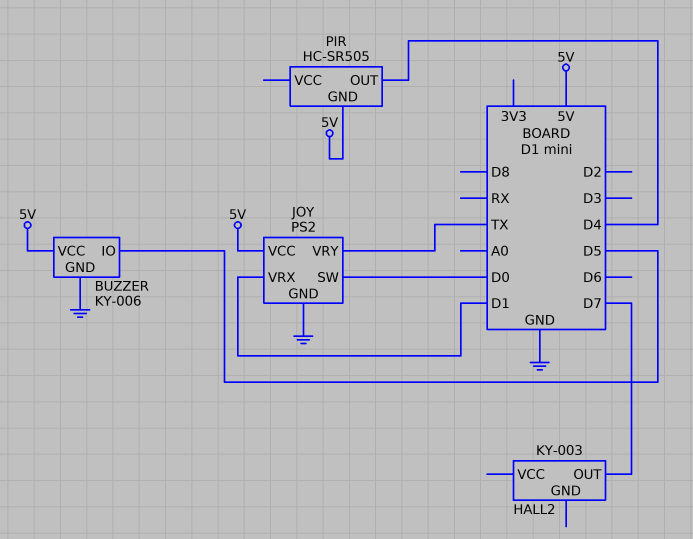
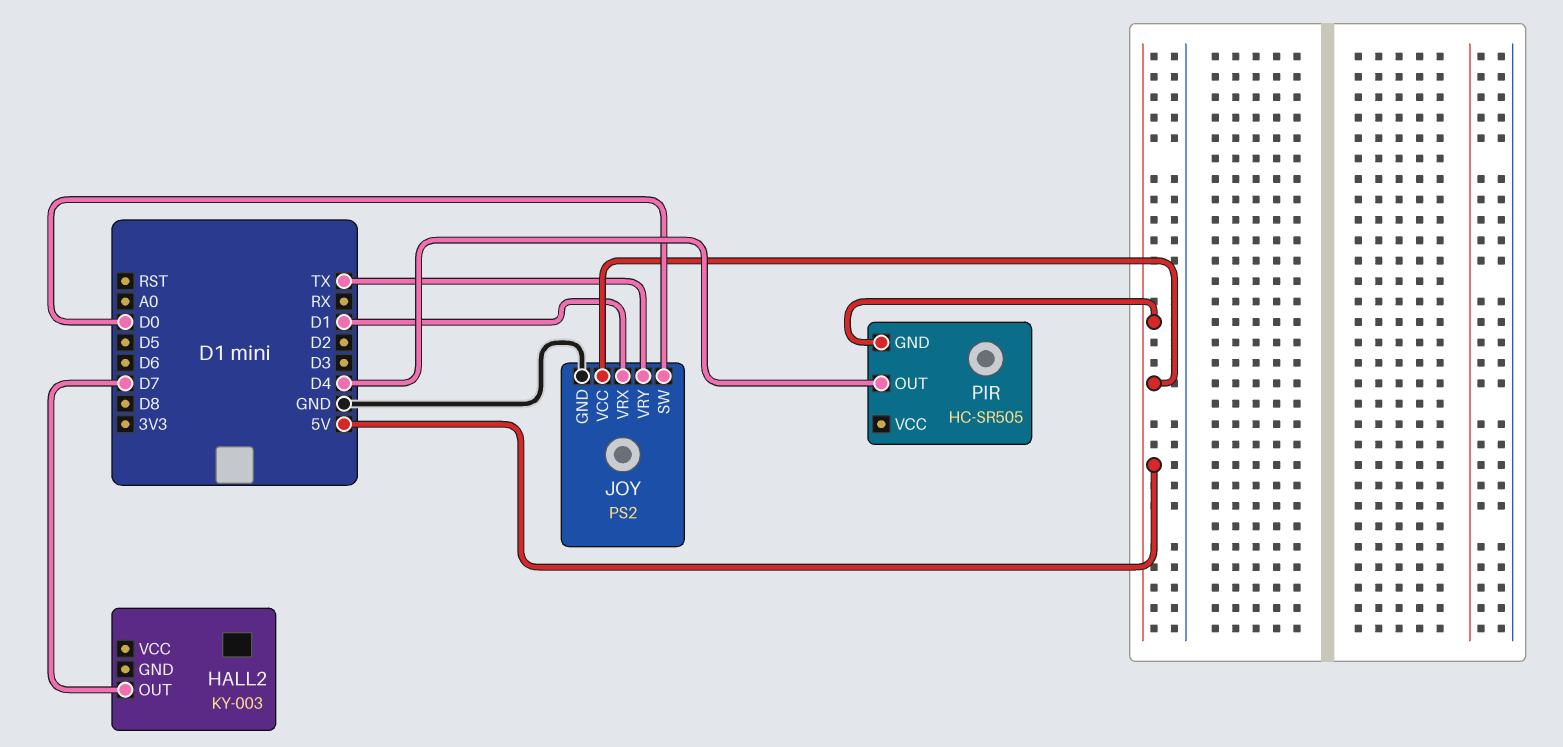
BUZZER: KY-006 -> none
BUZZER pin GND: GND -> none
BUZZER pin IO: D5 -> none
BUZZER pin VCC: 5V -> none

